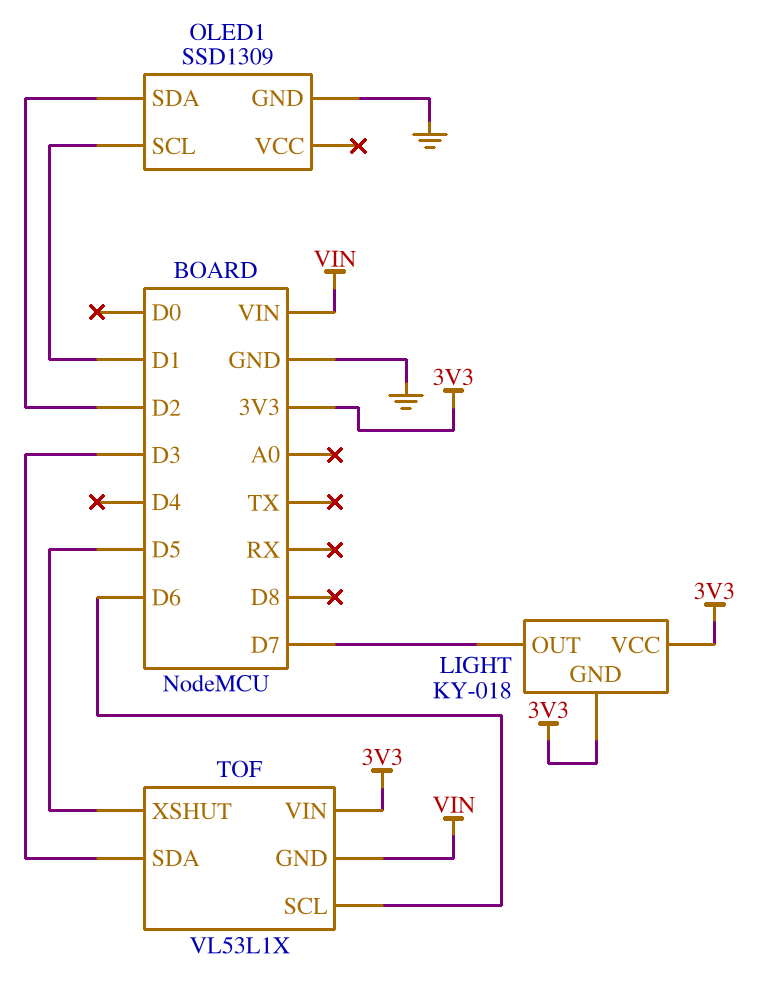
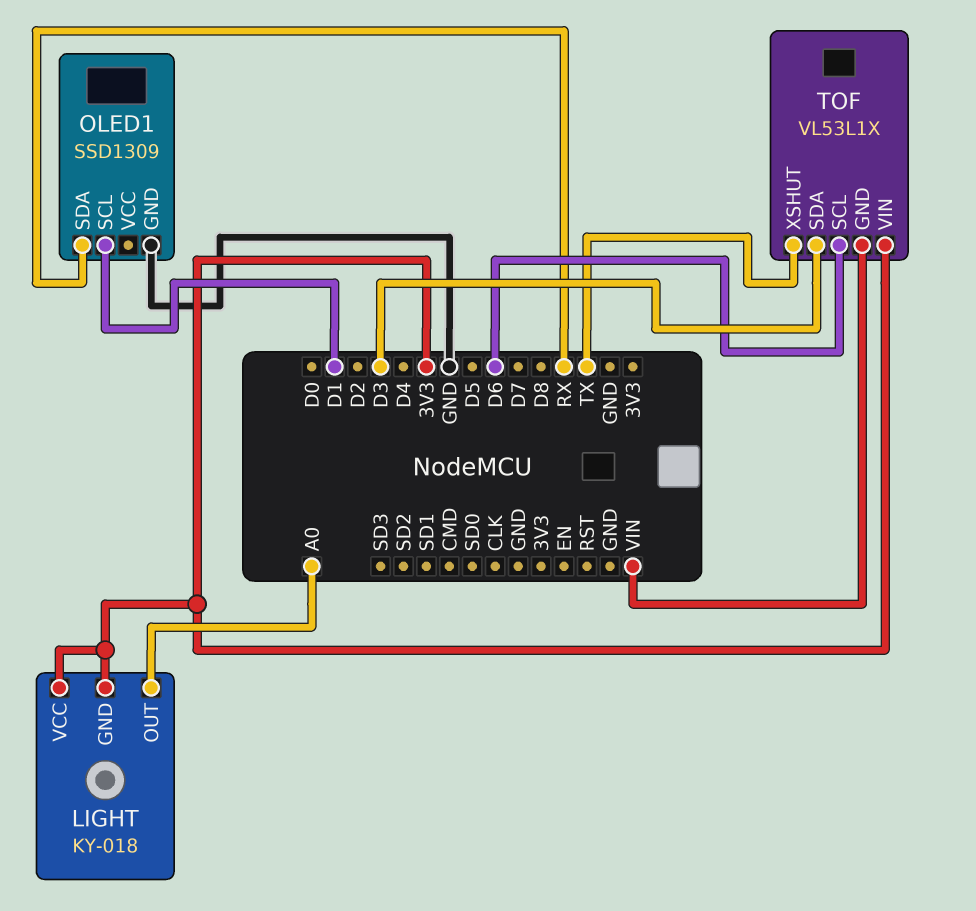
LIGHT pin OUT: D7 -> A0
OLED1 pin SDA: D2 -> RX
TOF pin XSHUT: D5 -> TX

